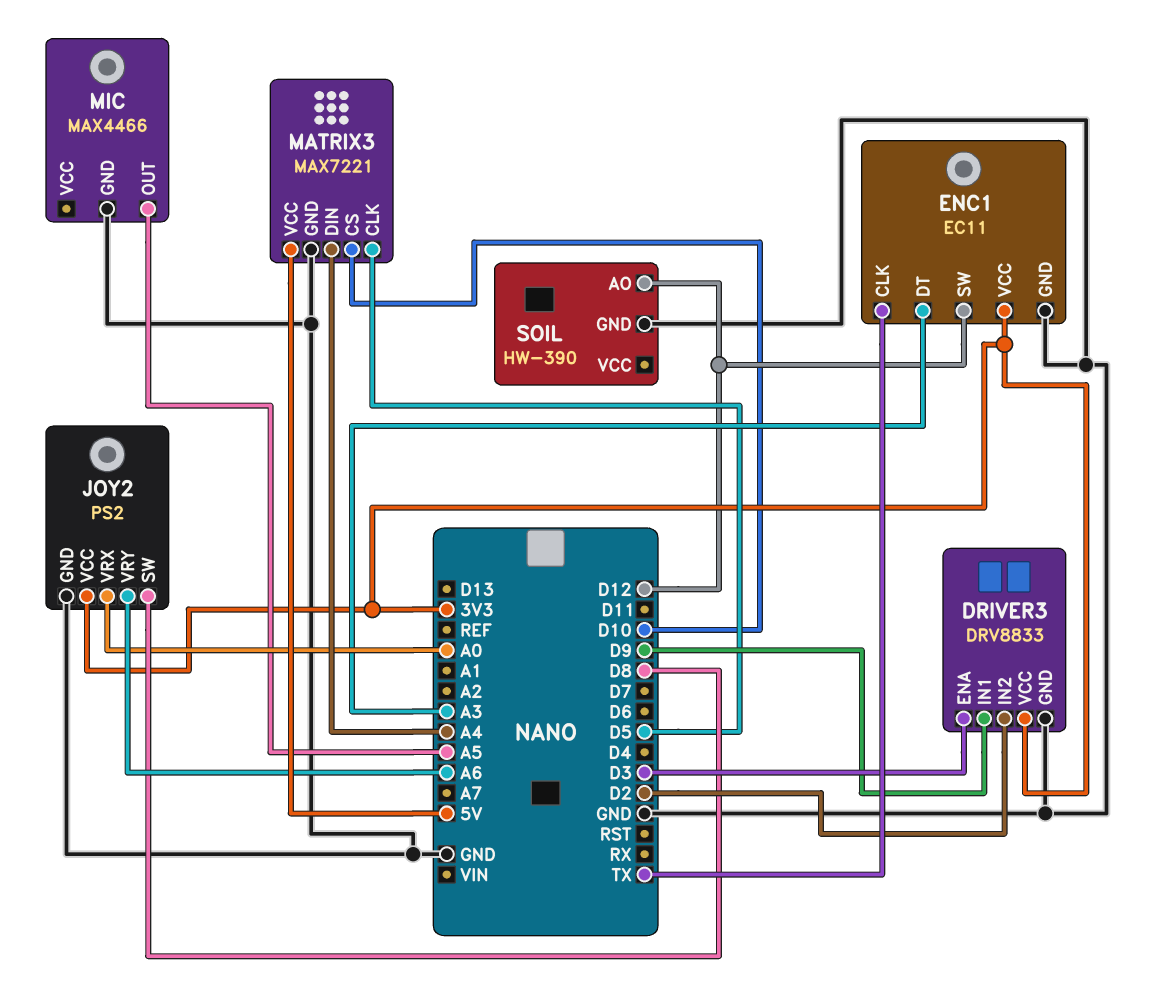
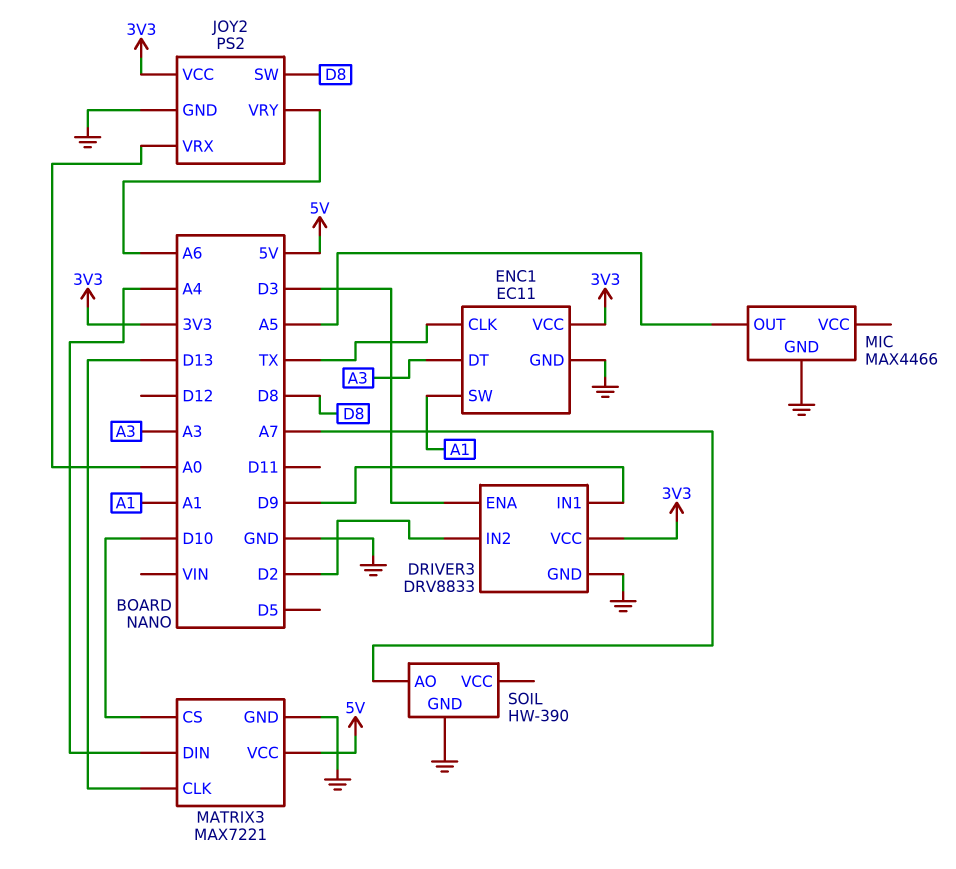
ENC1 pin SW: D12 -> A1
MATRIX3 pin CLK: D5 -> D13
SOIL pin AO: D12 -> A7

